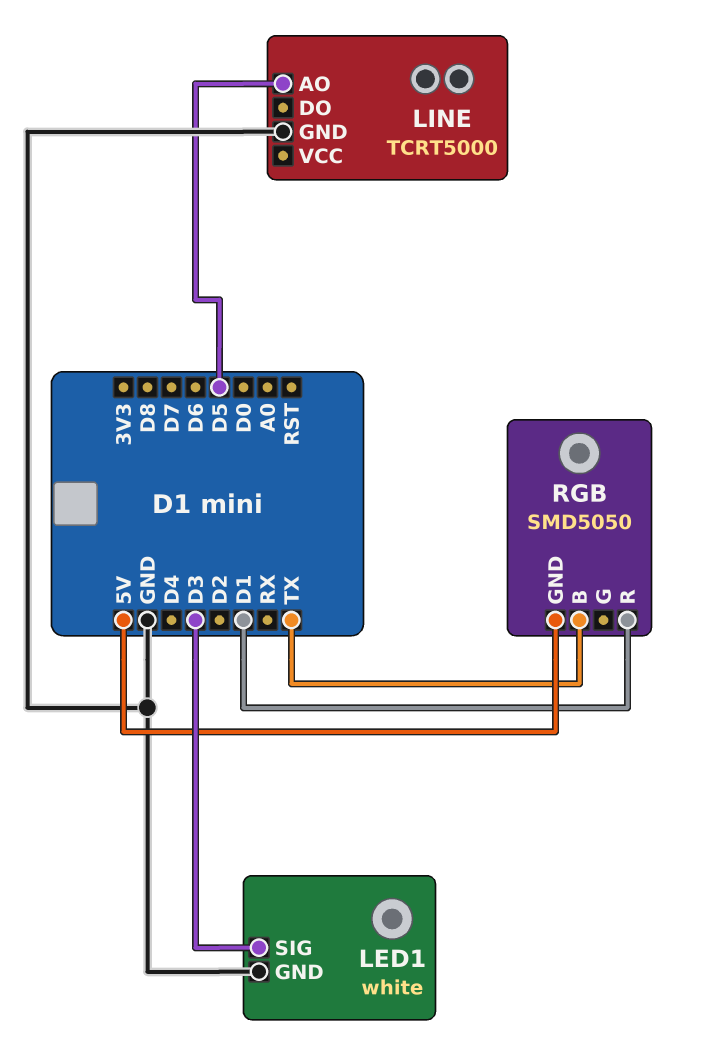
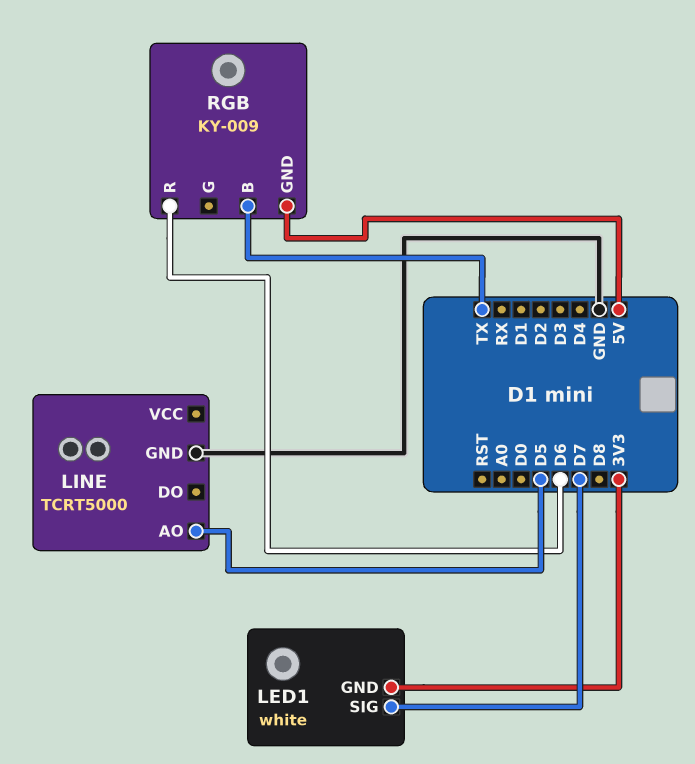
LED1 pin GND: GND -> 3V3
LED1 pin SIG: D3 -> D7
RGB: SMD5050 -> KY-009
RGB pin R: D1 -> D6

